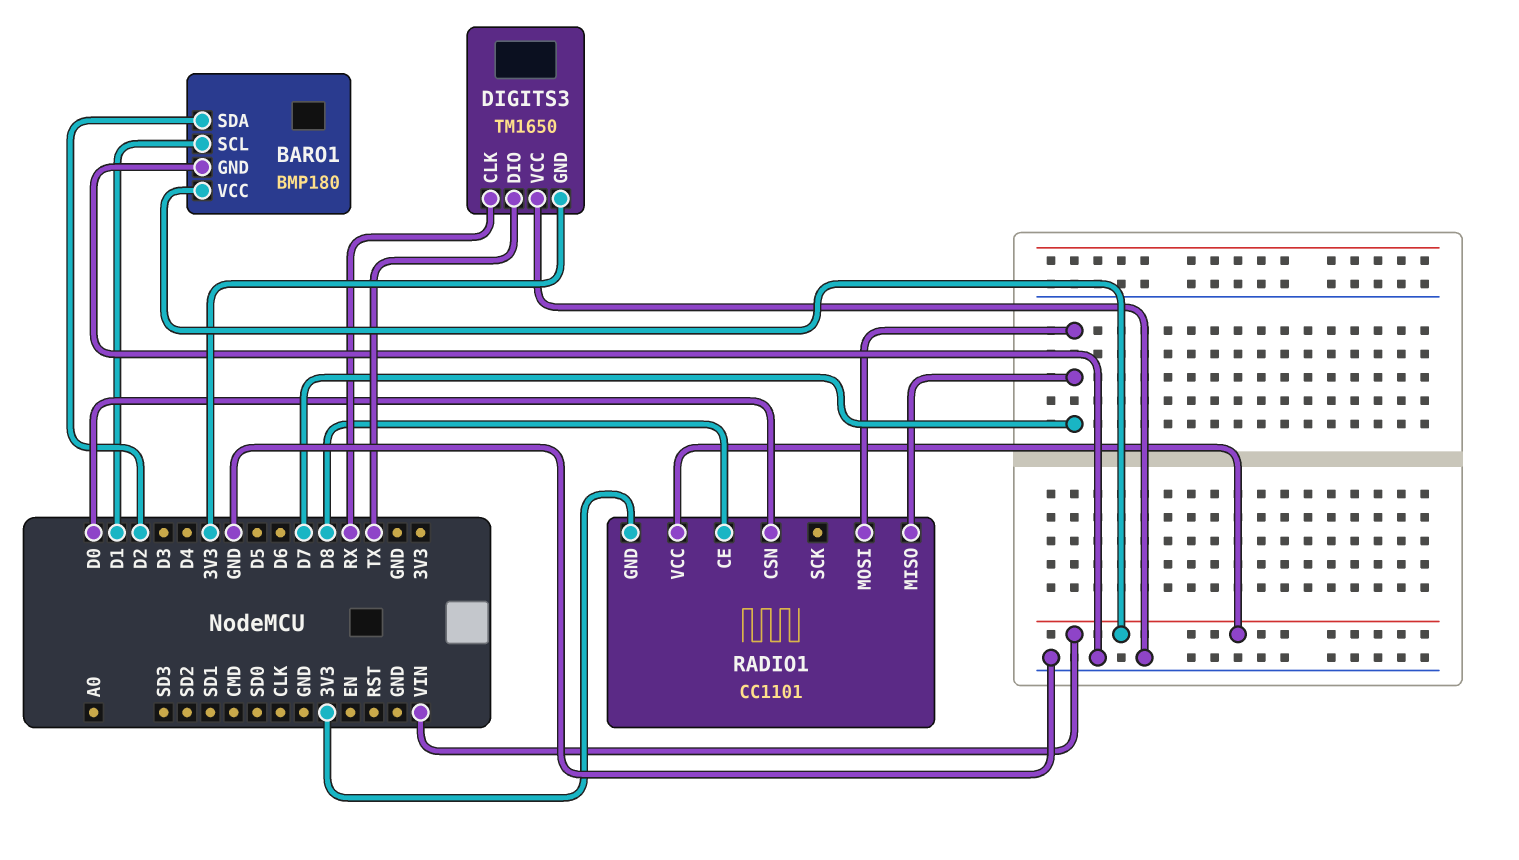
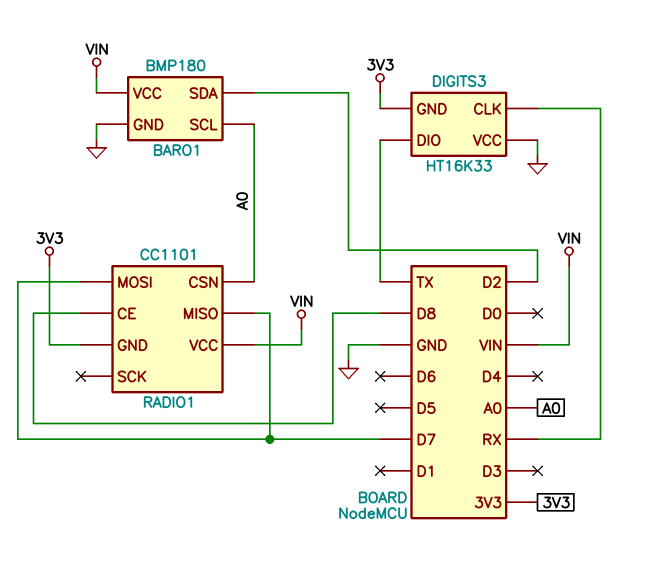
BARO1 pin SCL: D1 -> A0
DIGITS3: TM1650 -> HT16K33
RADIO1 pin CSN: D0 -> A0

